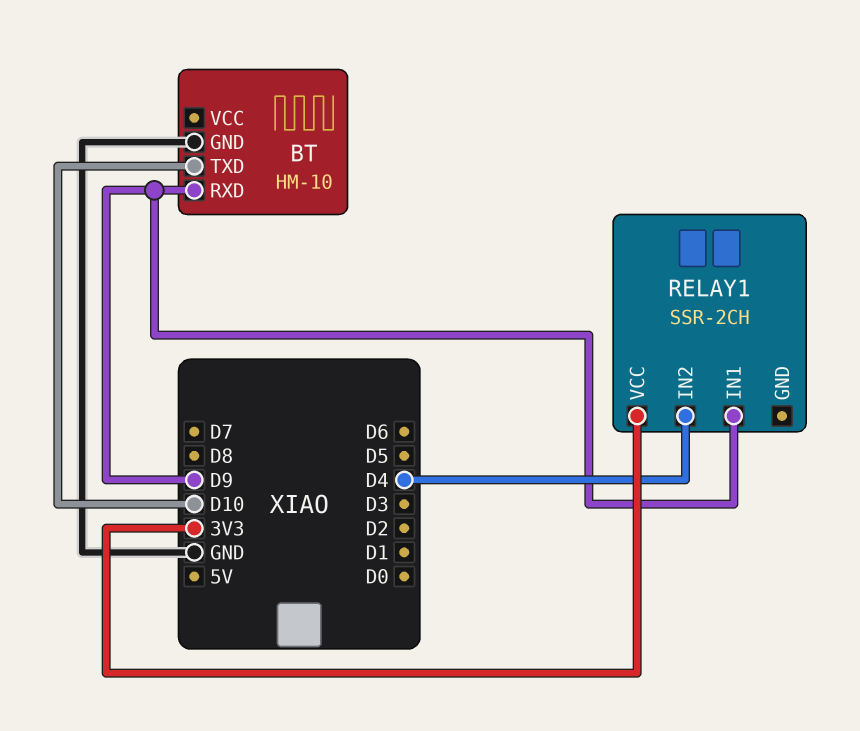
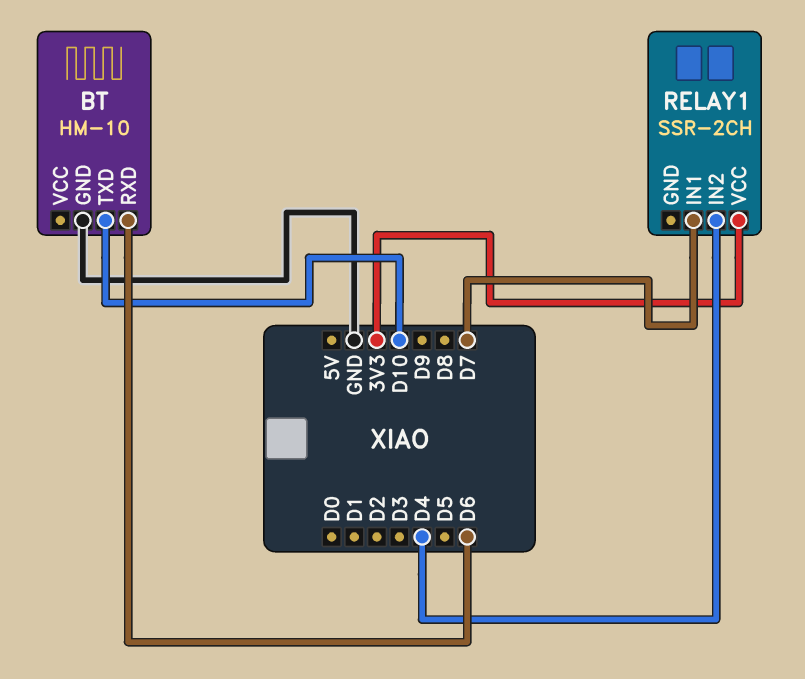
BT pin RXD: D9 -> D6
RELAY1 pin IN1: D9 -> D7

